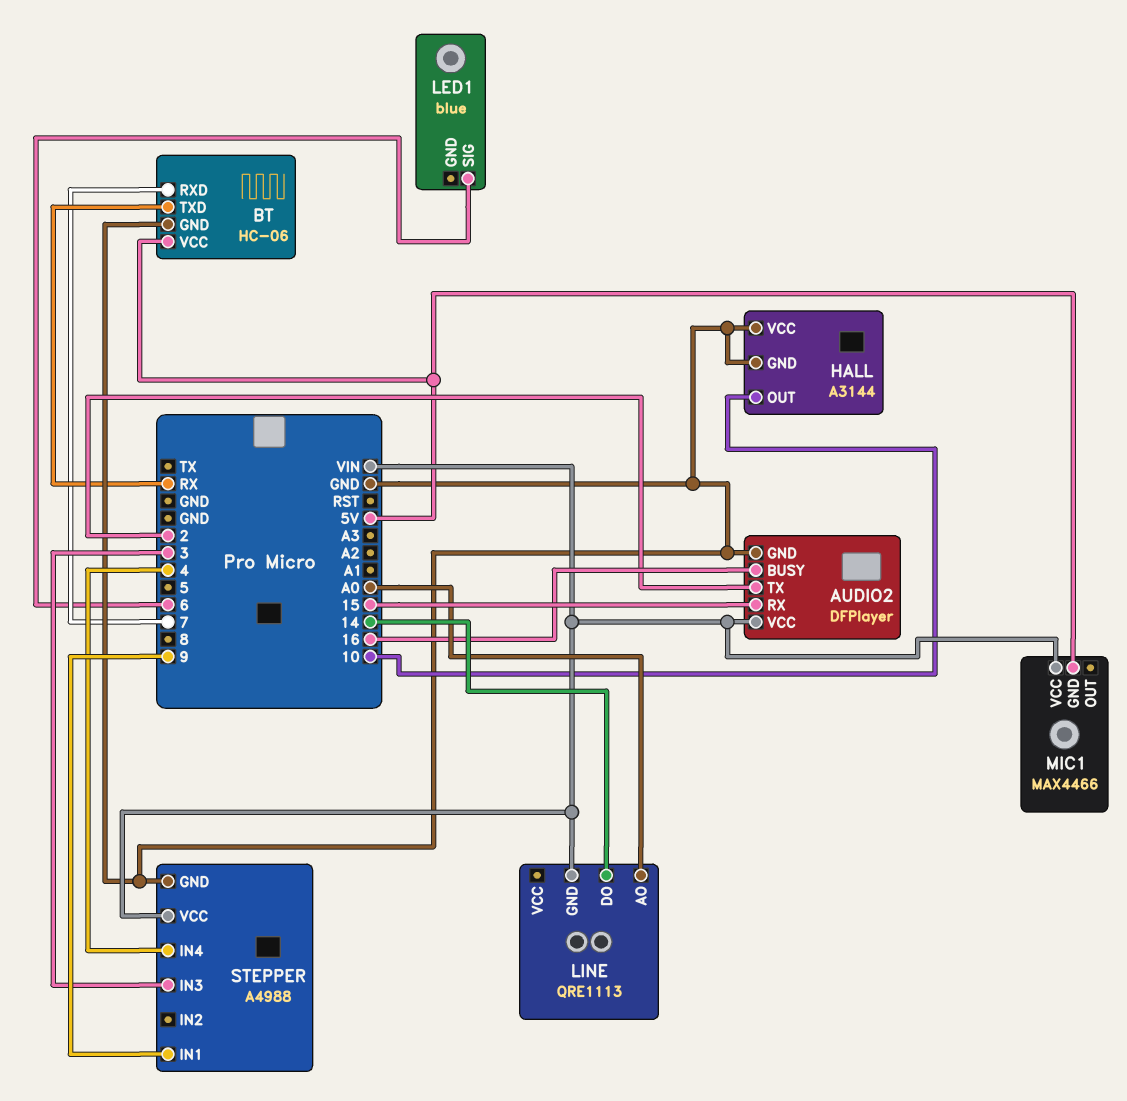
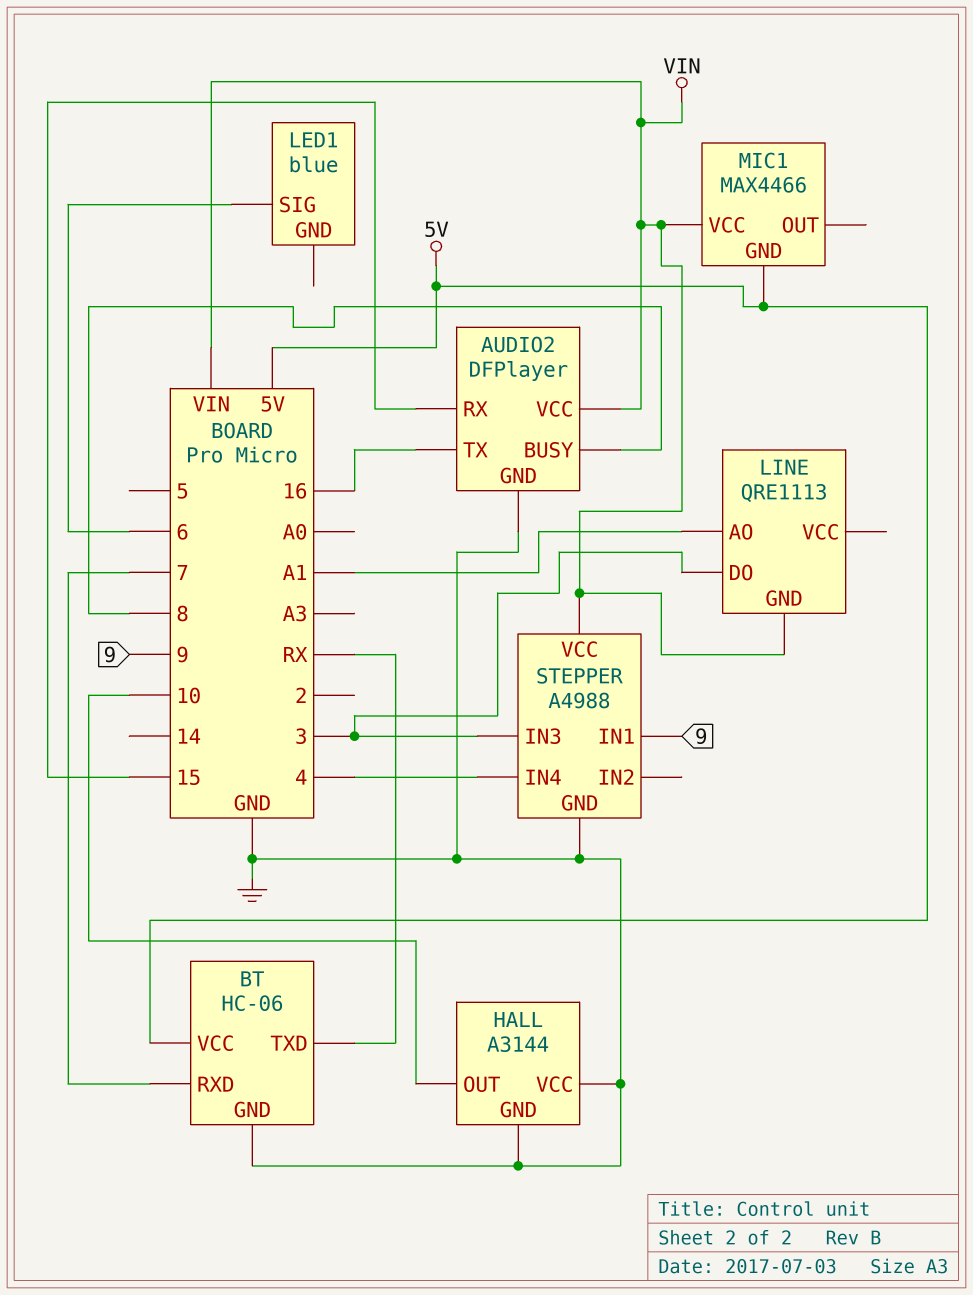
AUDIO2 pin BUSY: 16 -> 8
AUDIO2 pin TX: 2 -> 16
LINE pin AO: A0 -> A1
LINE pin DO: 14 -> 3

